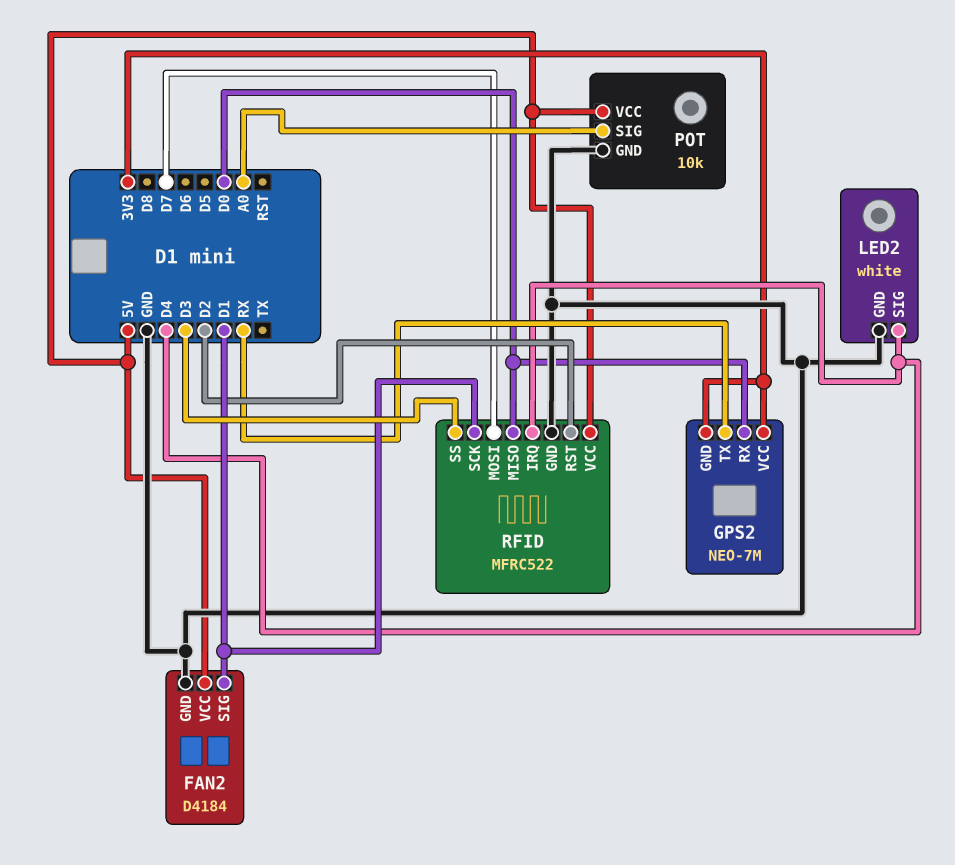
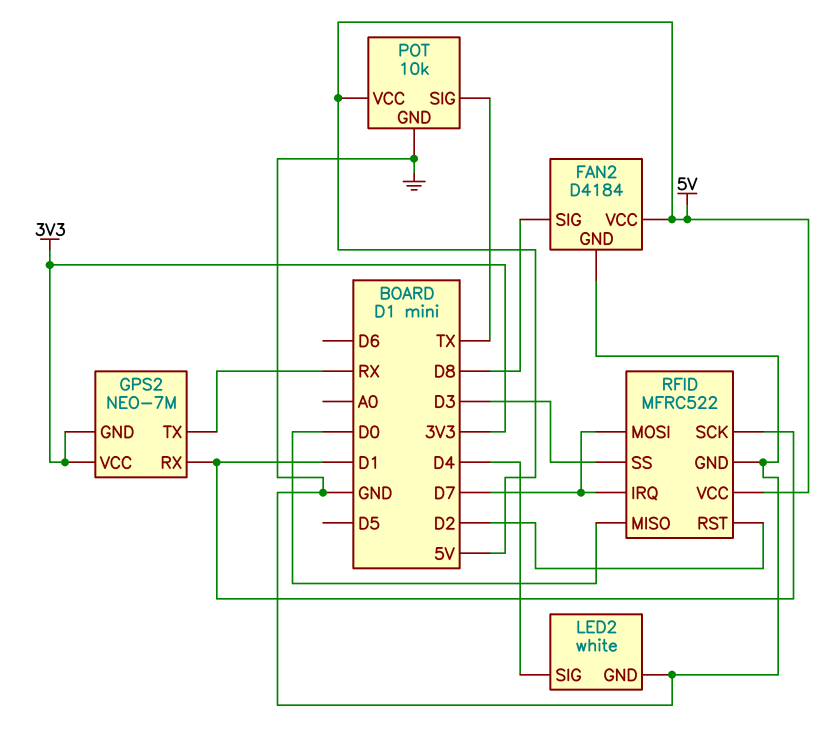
FAN2 pin SIG: D1 -> D8
GPS2 pin RX: D0 -> D1
POT pin SIG: A0 -> TX
RFID pin IRQ: D4 -> D7

